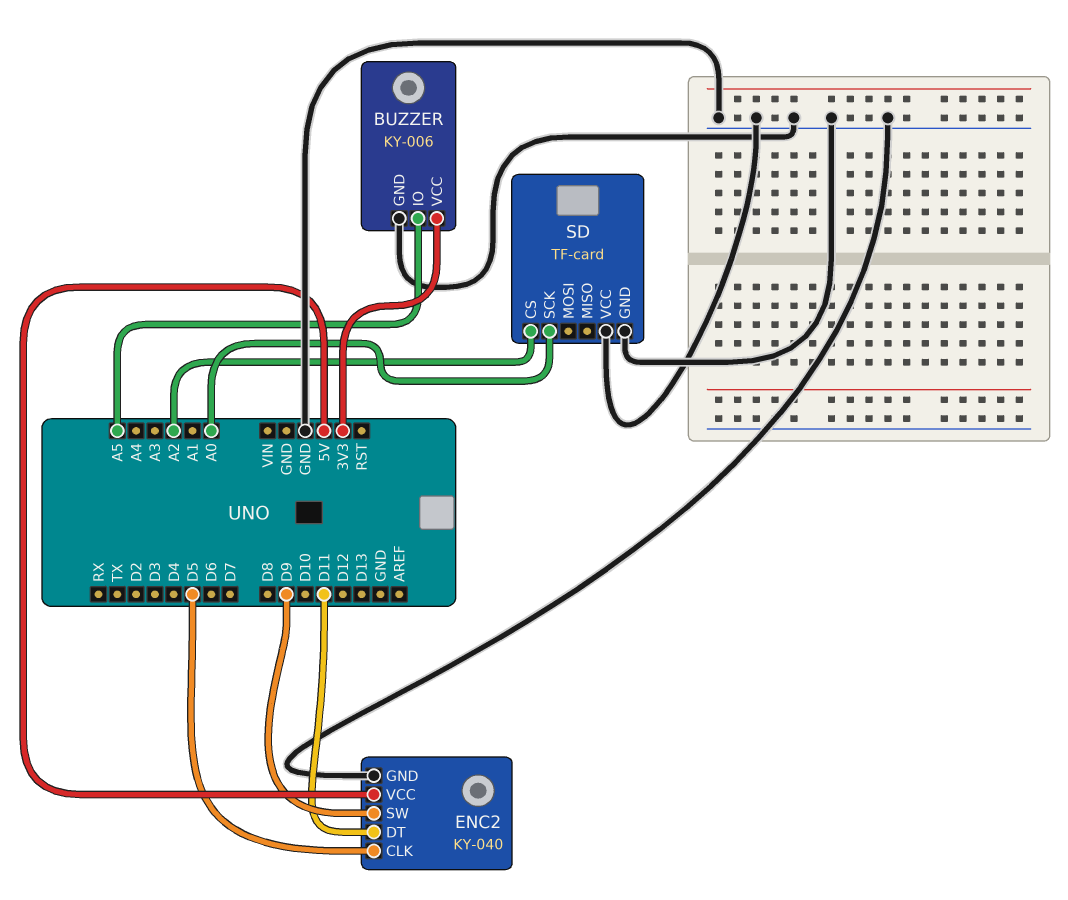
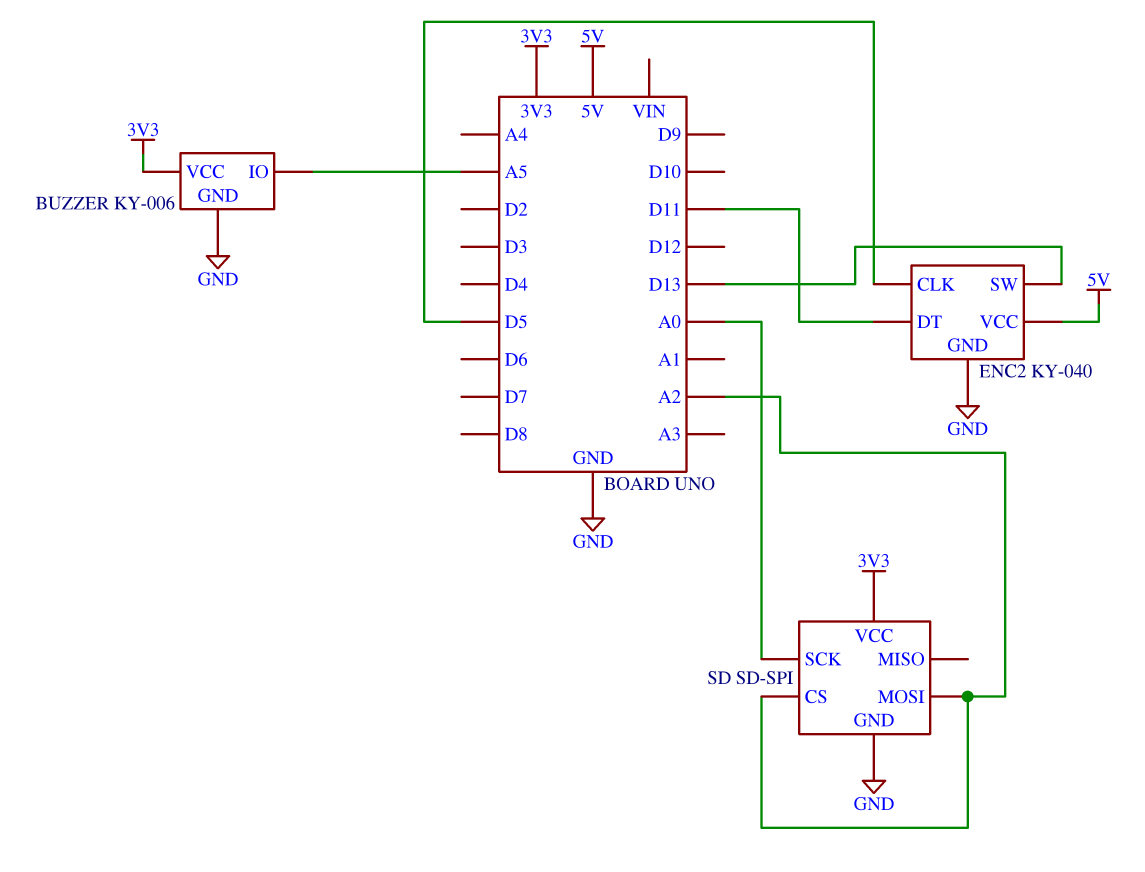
ENC2 pin SW: D9 -> D13
SD: TF-card -> SD-SPI
SD pin MOSI: none -> A2
SD pin VCC: GND -> 3V3

